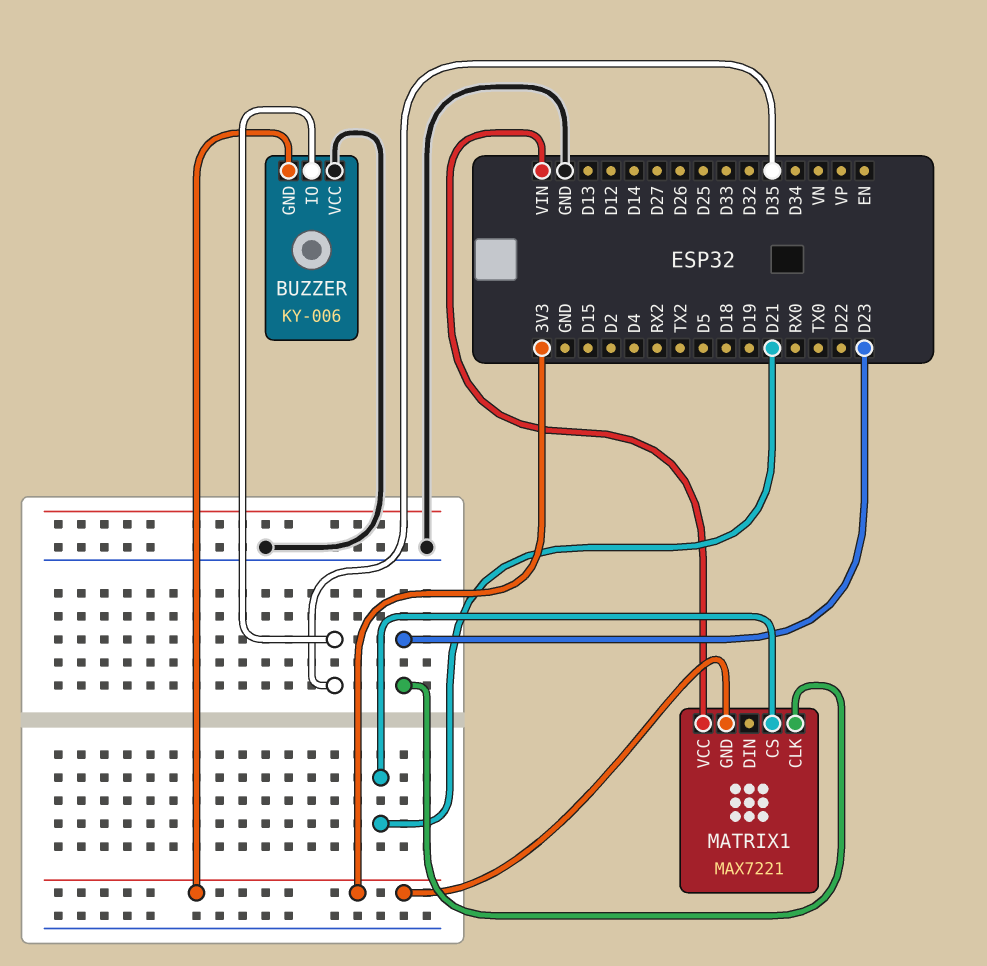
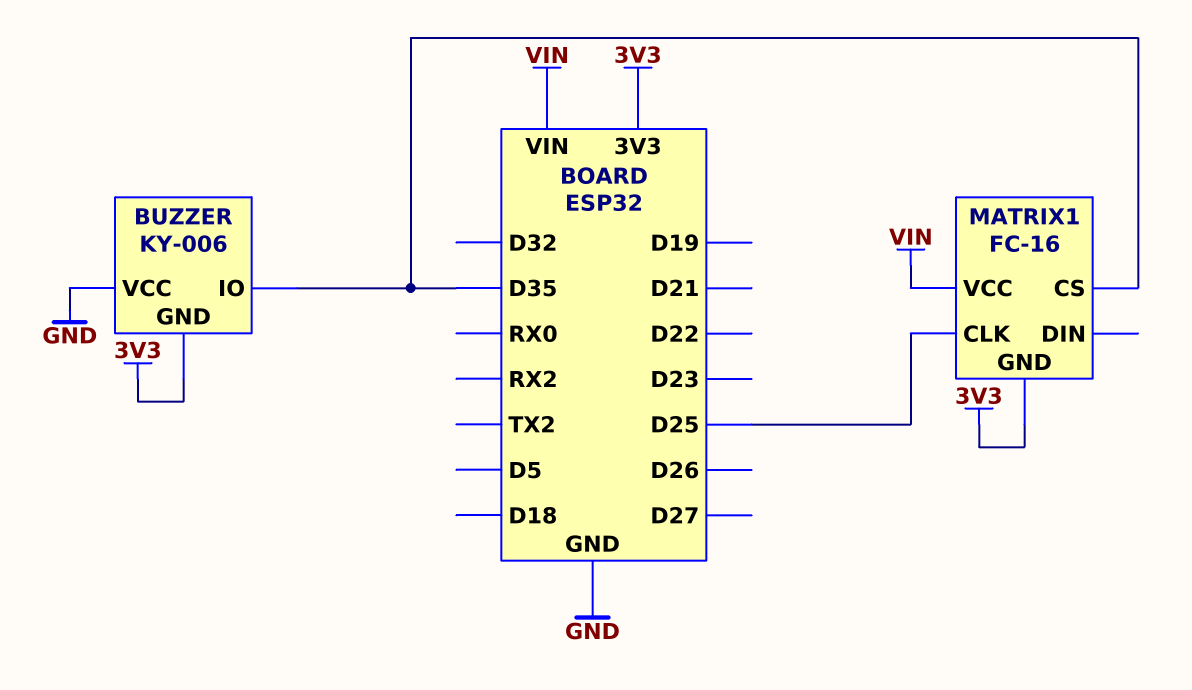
MATRIX1: MAX7221 -> FC-16
MATRIX1 pin CLK: D23 -> D25
MATRIX1 pin CS: D21 -> D35

